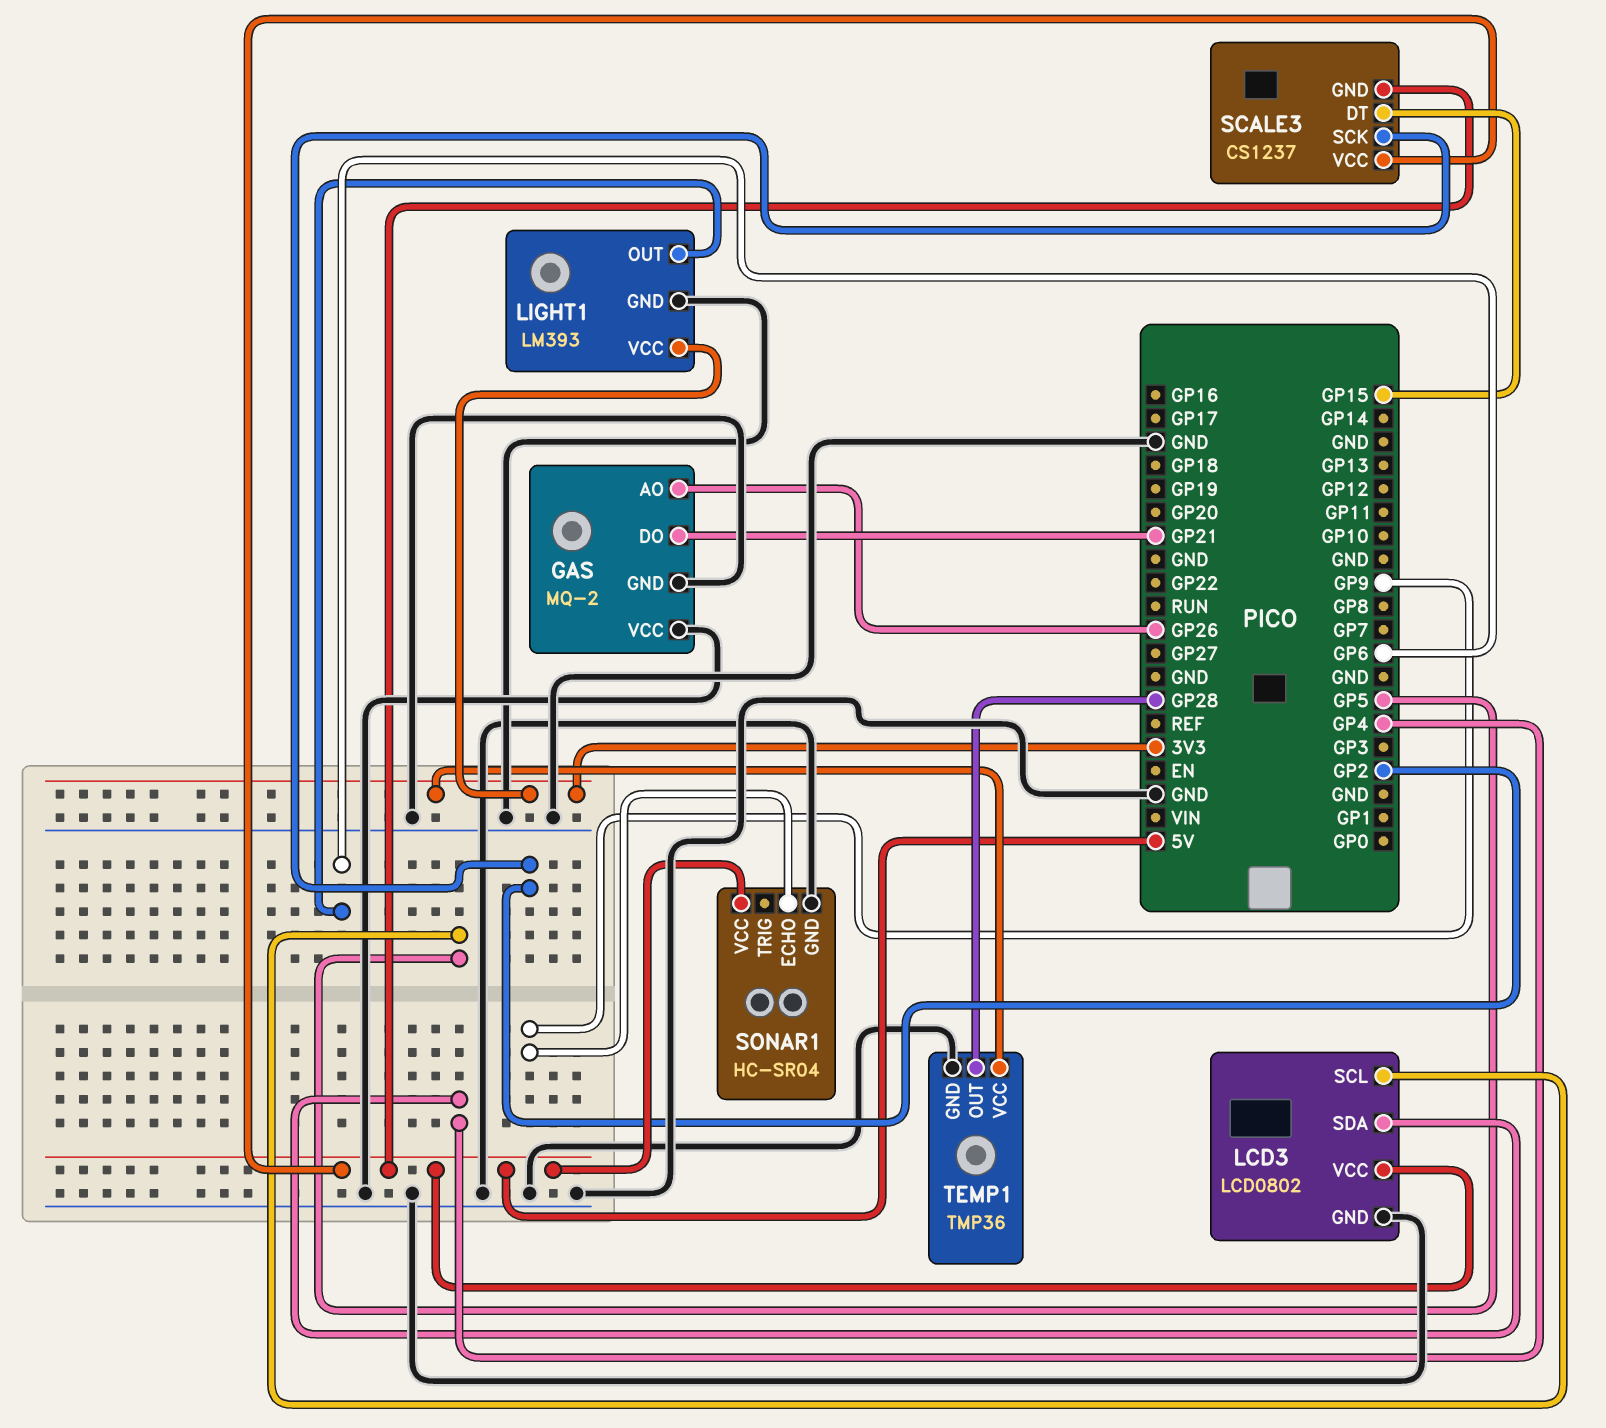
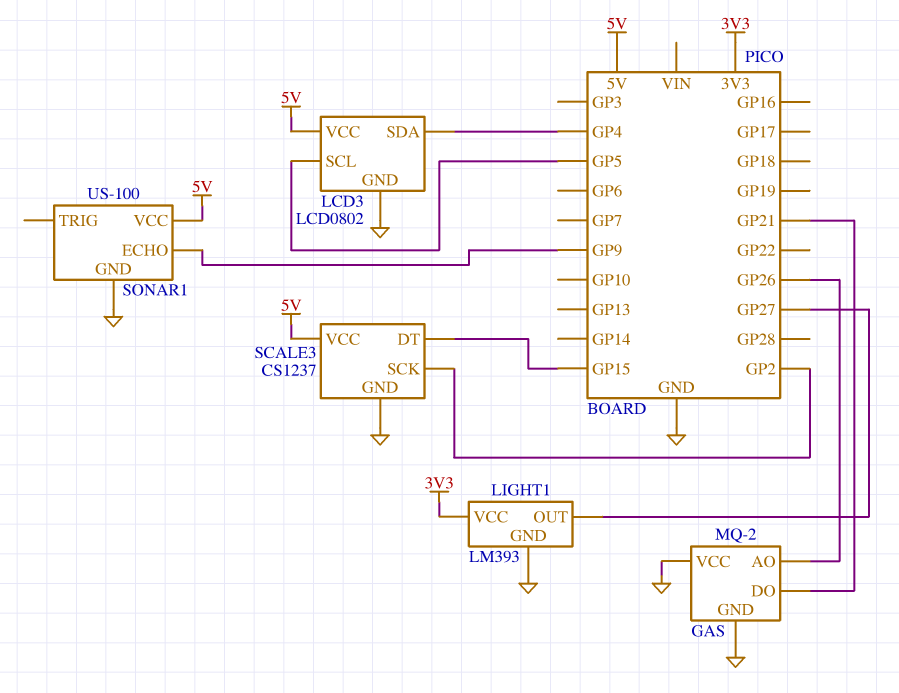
LIGHT1 pin OUT: GP6 -> GP27
SCALE3 pin GND: 5V -> GND
SONAR1: HC-SR04 -> US-100
TEMP1: TMP36 -> none
TEMP1 pin GND: GND -> none
TEMP1 pin OUT: GP28 -> none
TEMP1 pin VCC: 3V3 -> none

